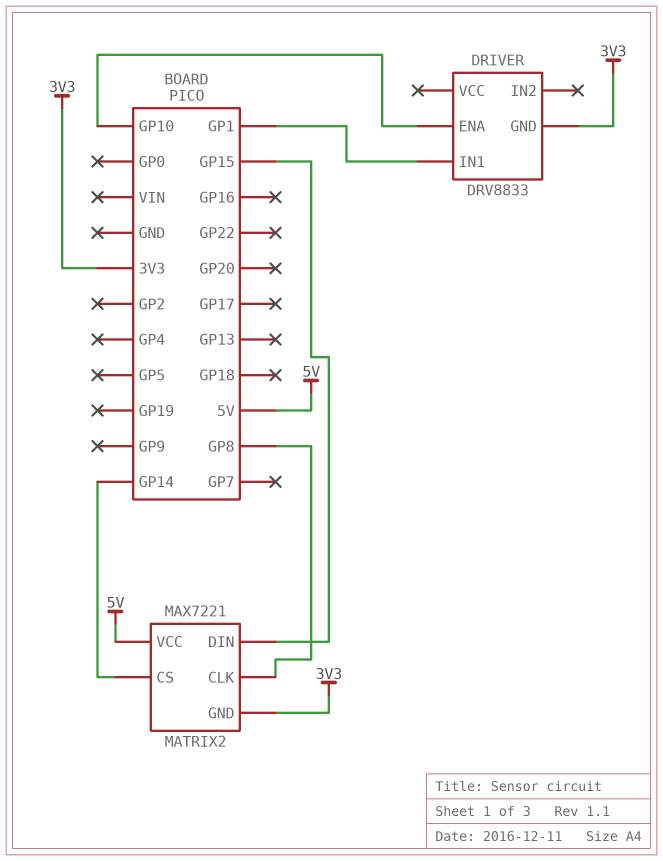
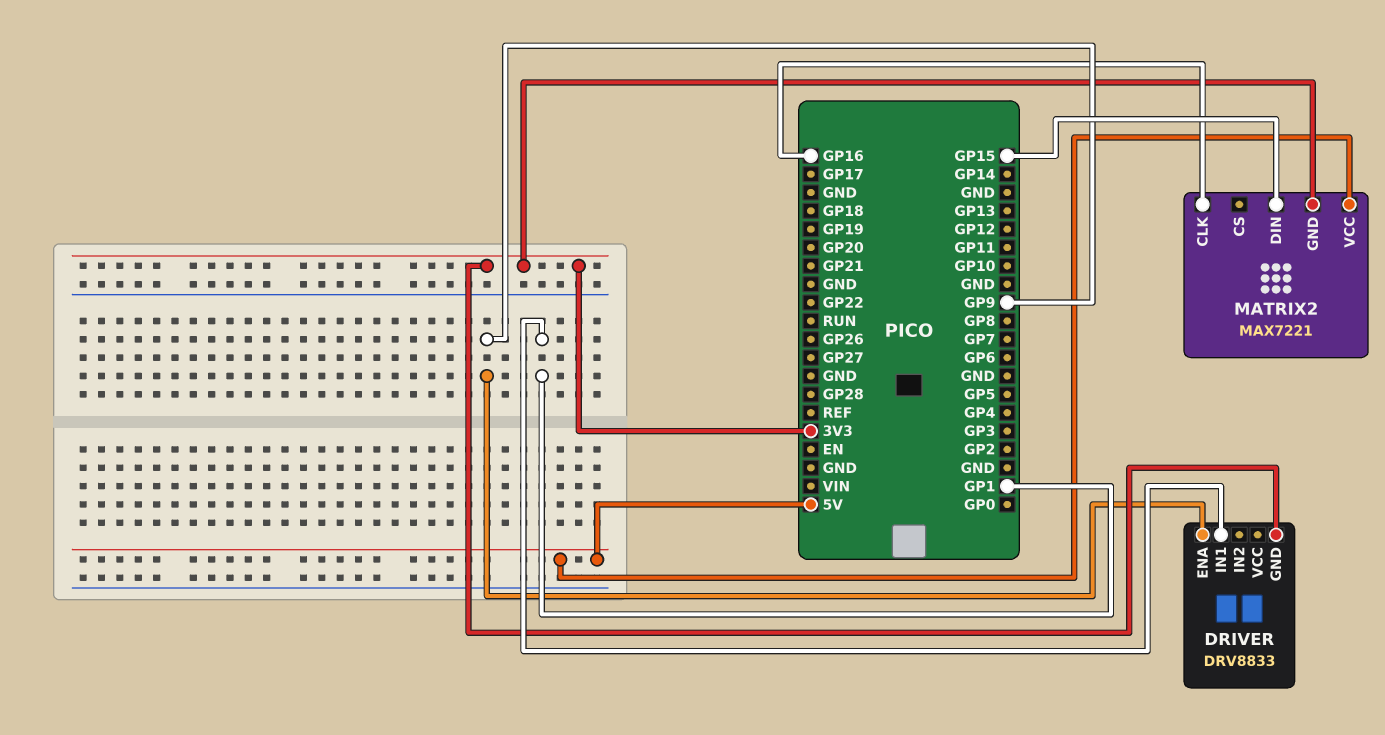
DRIVER pin ENA: GP10 -> GP9
MATRIX2 pin CLK: GP8 -> GP16
MATRIX2 pin CS: GP14 -> none

